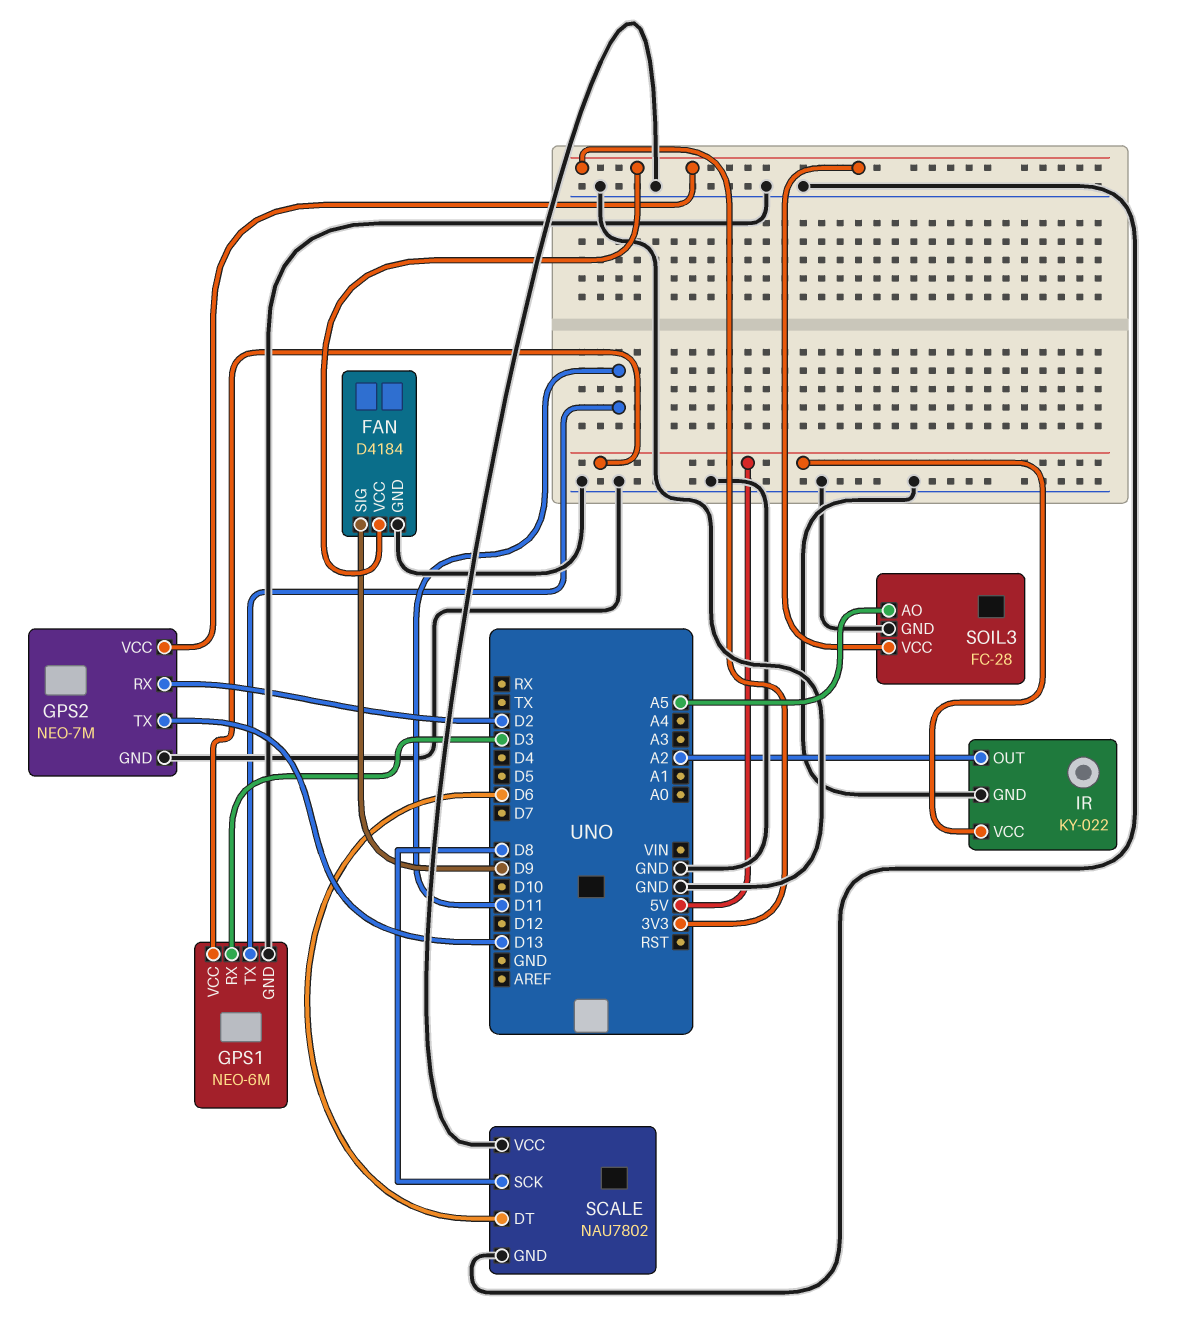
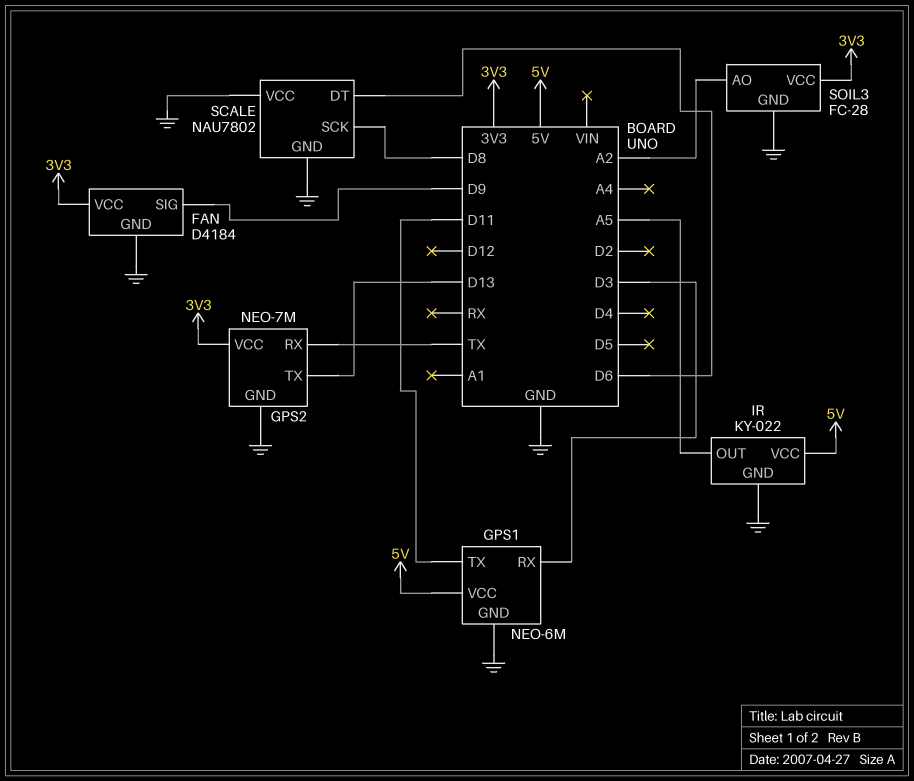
GPS2 pin RX: D2 -> TX
IR pin OUT: A2 -> A5
SOIL3 pin AO: A5 -> A2

